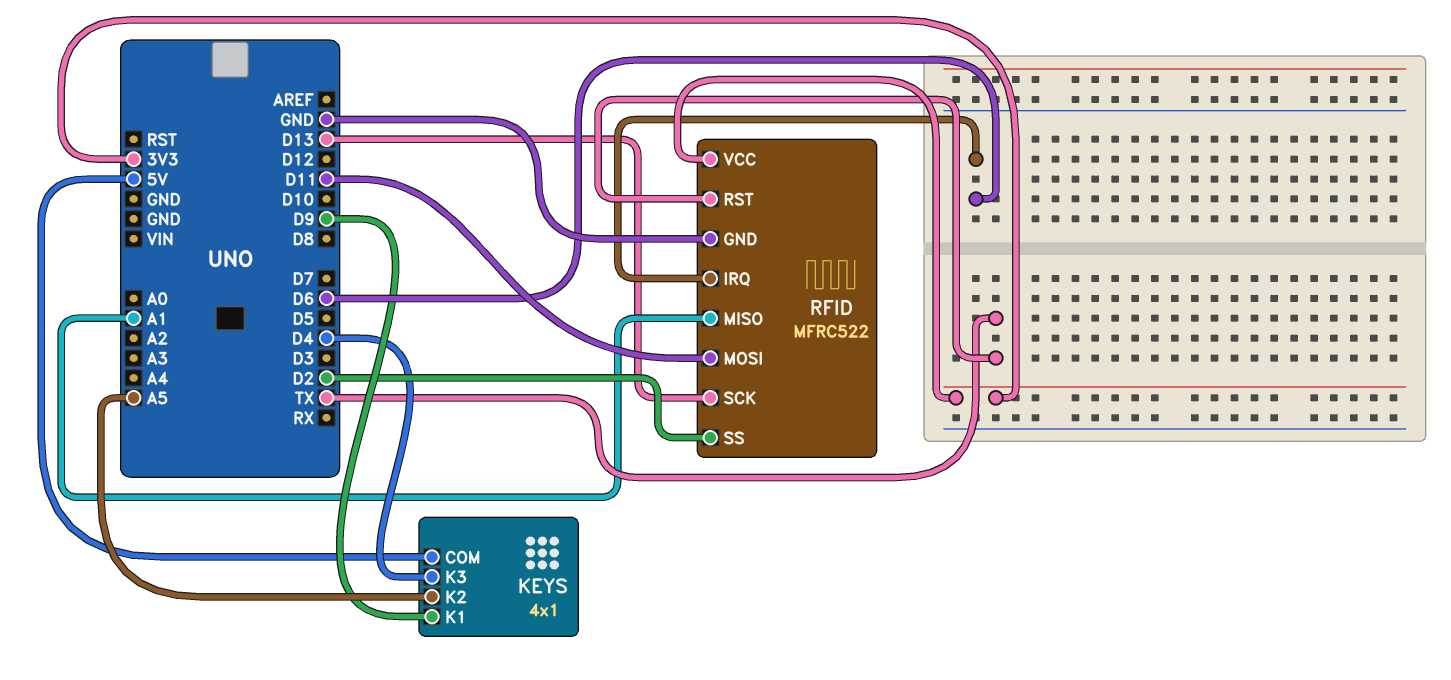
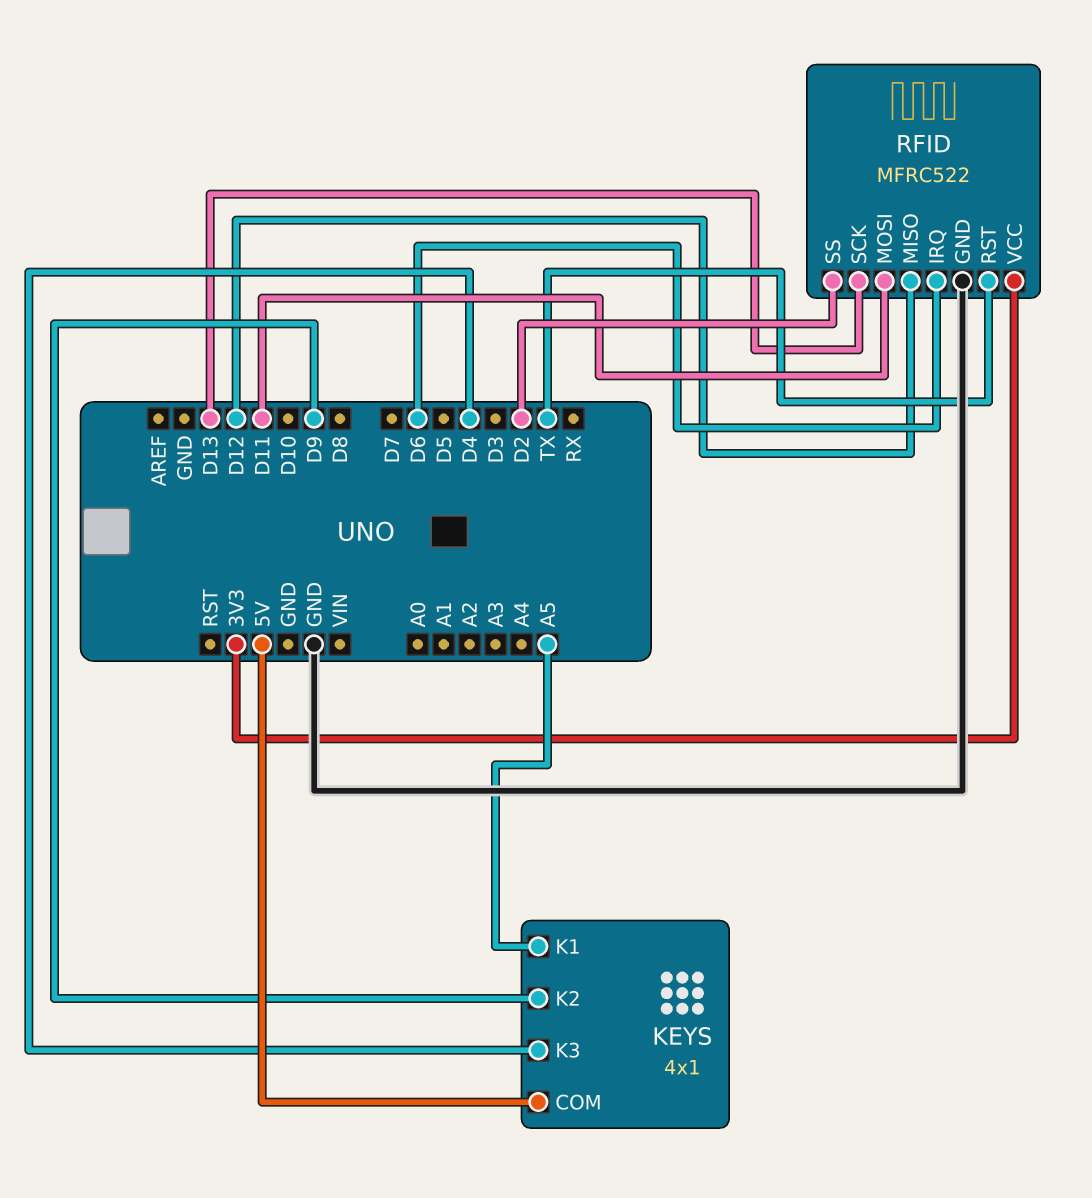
KEYS pin K1: D9 -> A5
KEYS pin K2: A5 -> D9
RFID pin MISO: A1 -> D12

